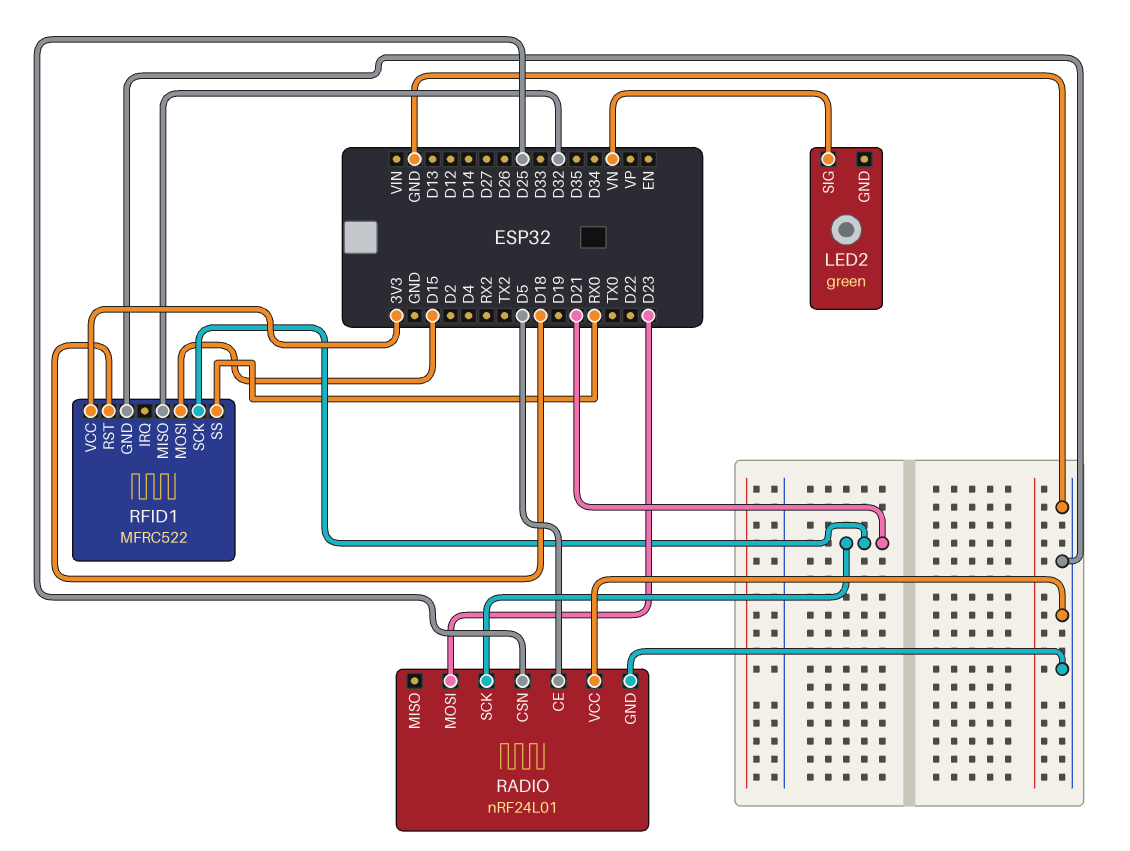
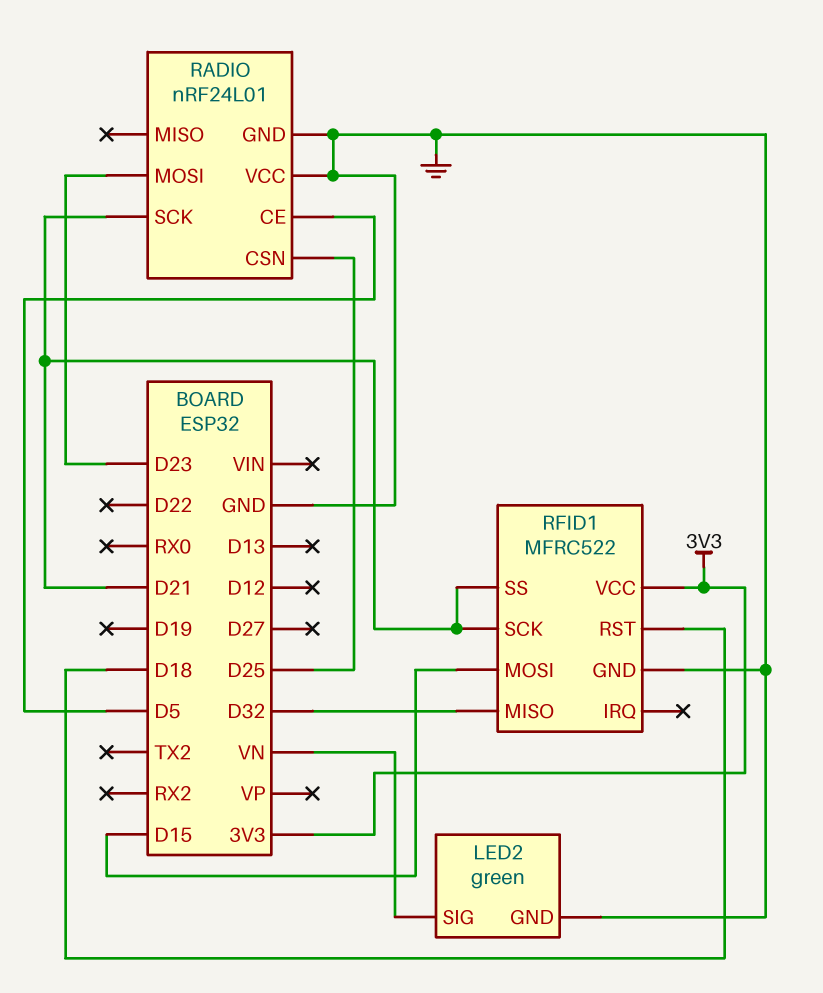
LED2 pin GND: none -> GND
RFID1 pin SS: RX0 -> D21

